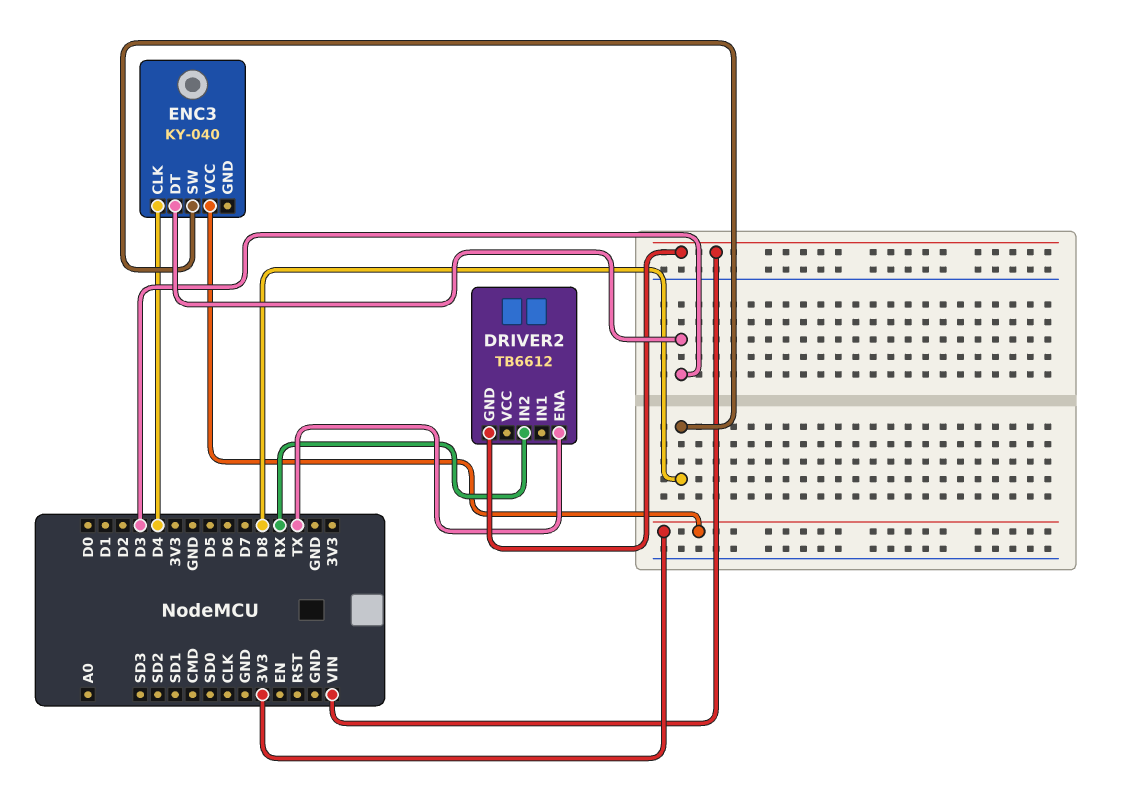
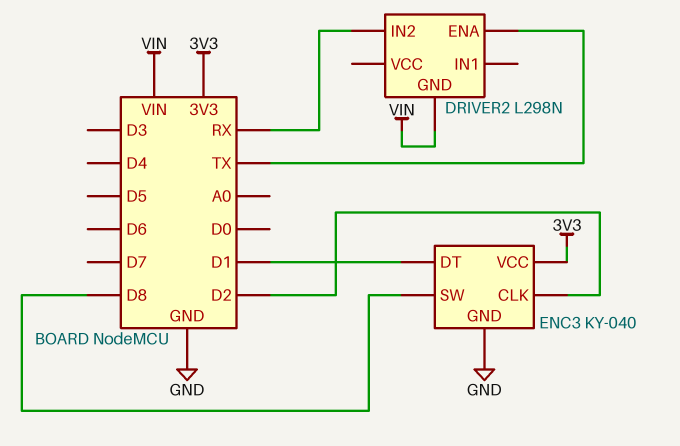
DRIVER2: TB6612 -> L298N
ENC3 pin CLK: D4 -> D2
ENC3 pin DT: D3 -> D1
ENC3 pin GND: none -> GND

